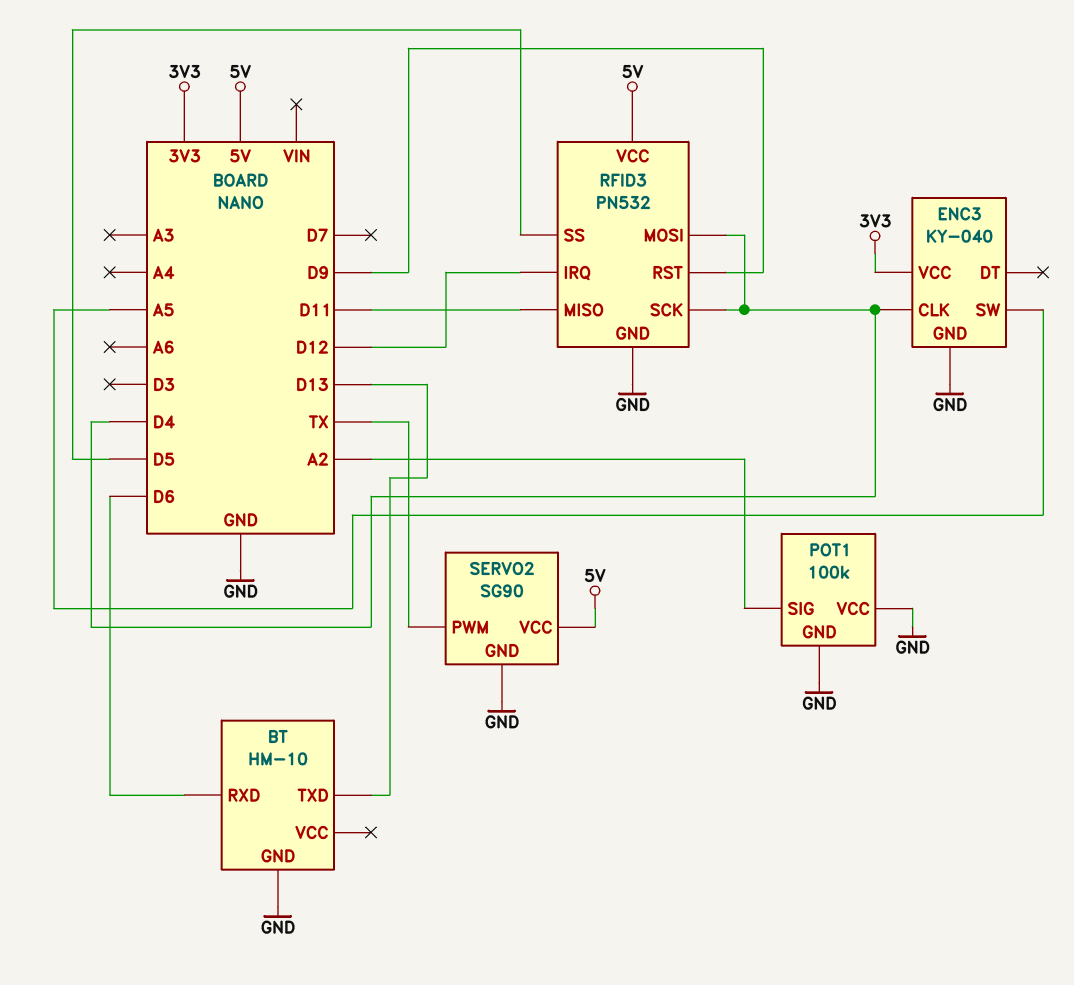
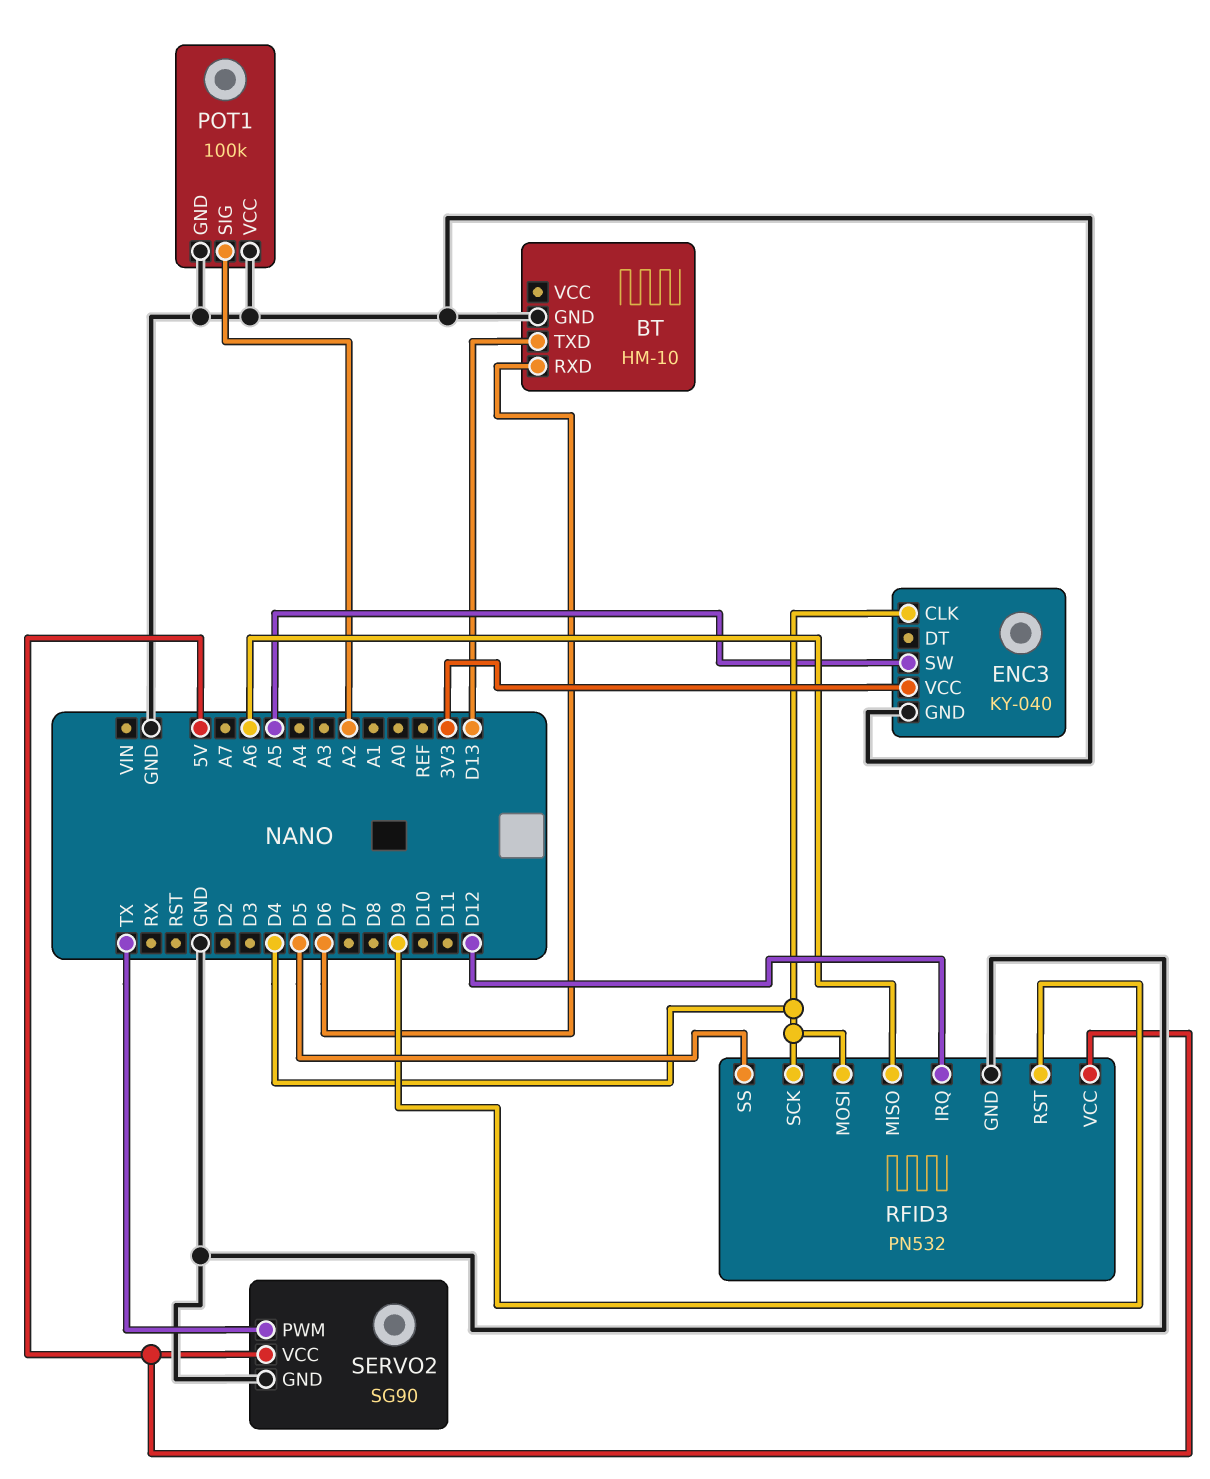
RFID3 pin MISO: D11 -> A6

